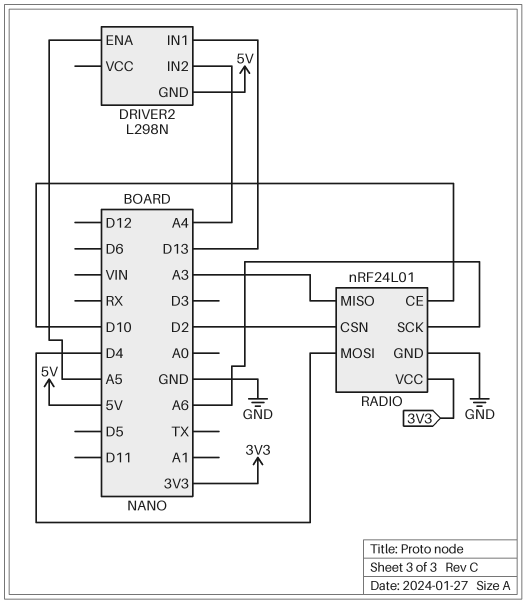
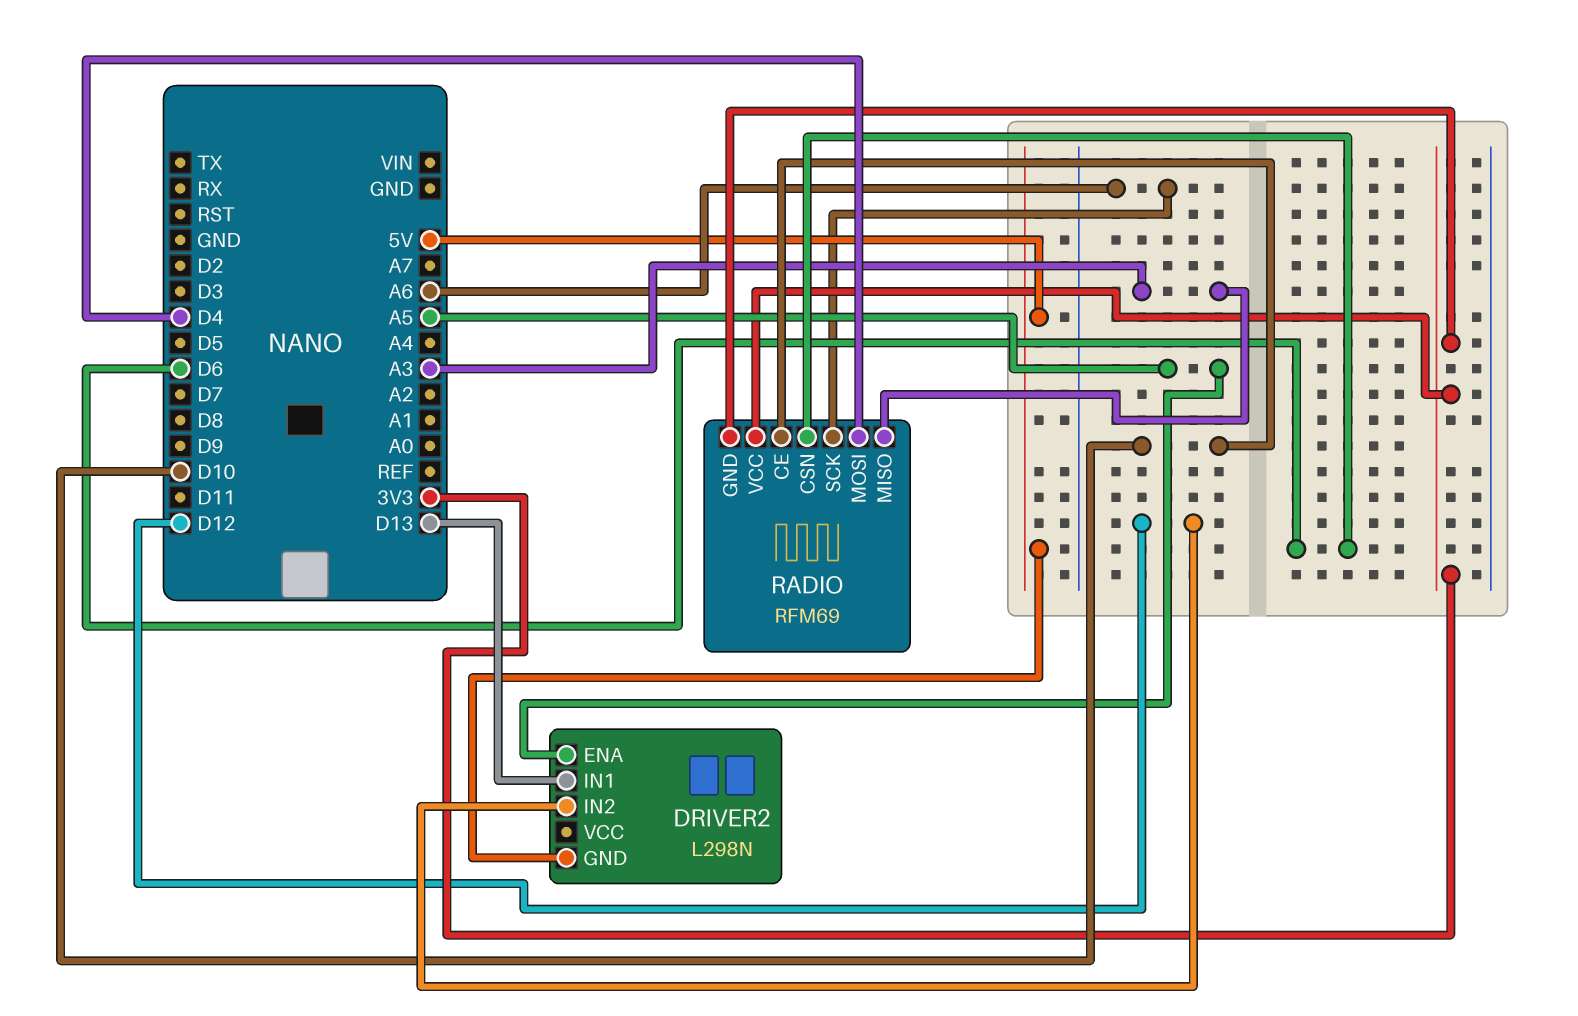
DRIVER2 pin IN2: A4 -> D12
RADIO: nRF24L01 -> RFM69
RADIO pin CSN: D2 -> D6
RADIO pin GND: GND -> 3V3

